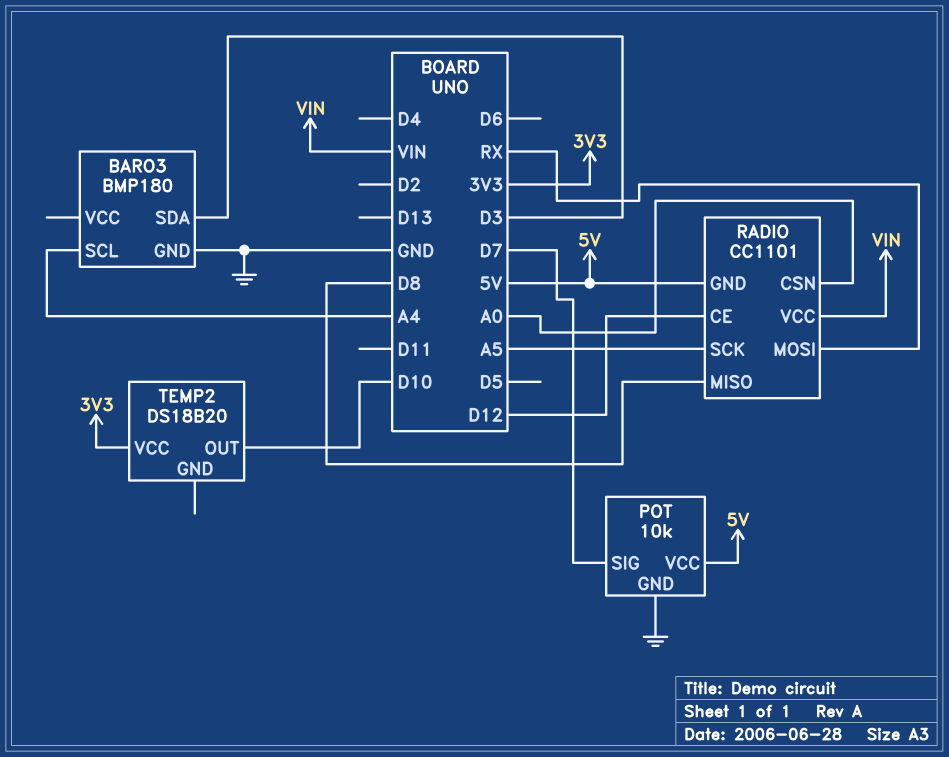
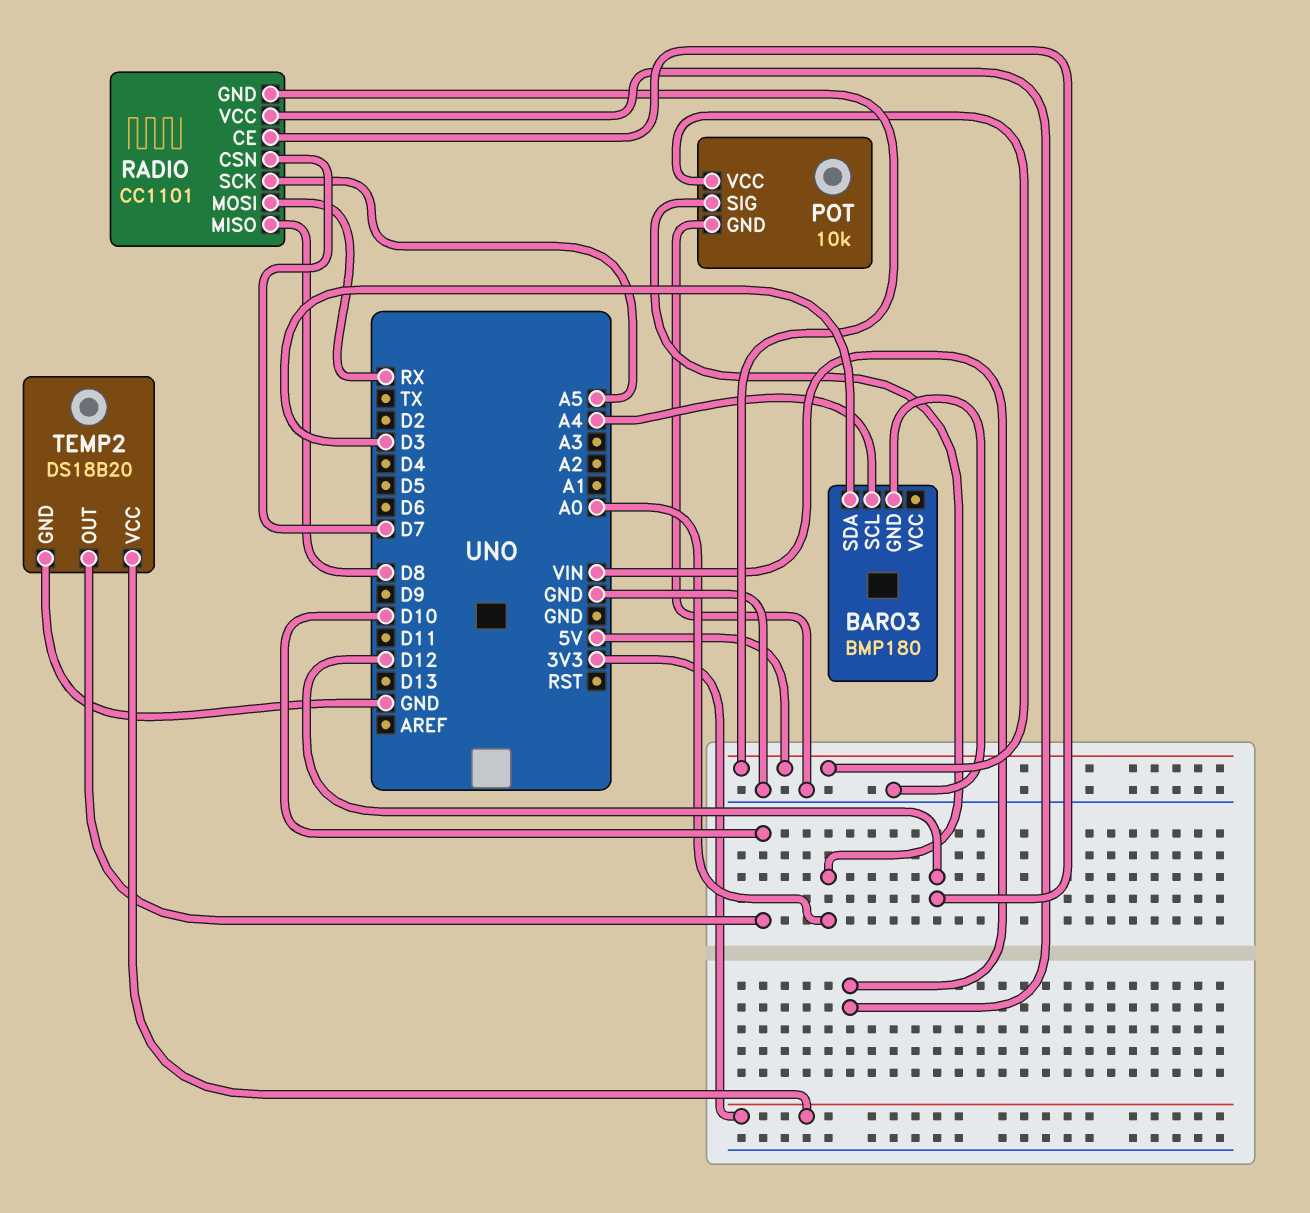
POT pin SIG: D7 -> A0
RADIO pin CSN: A0 -> D7
TEMP2 pin GND: none -> GND

